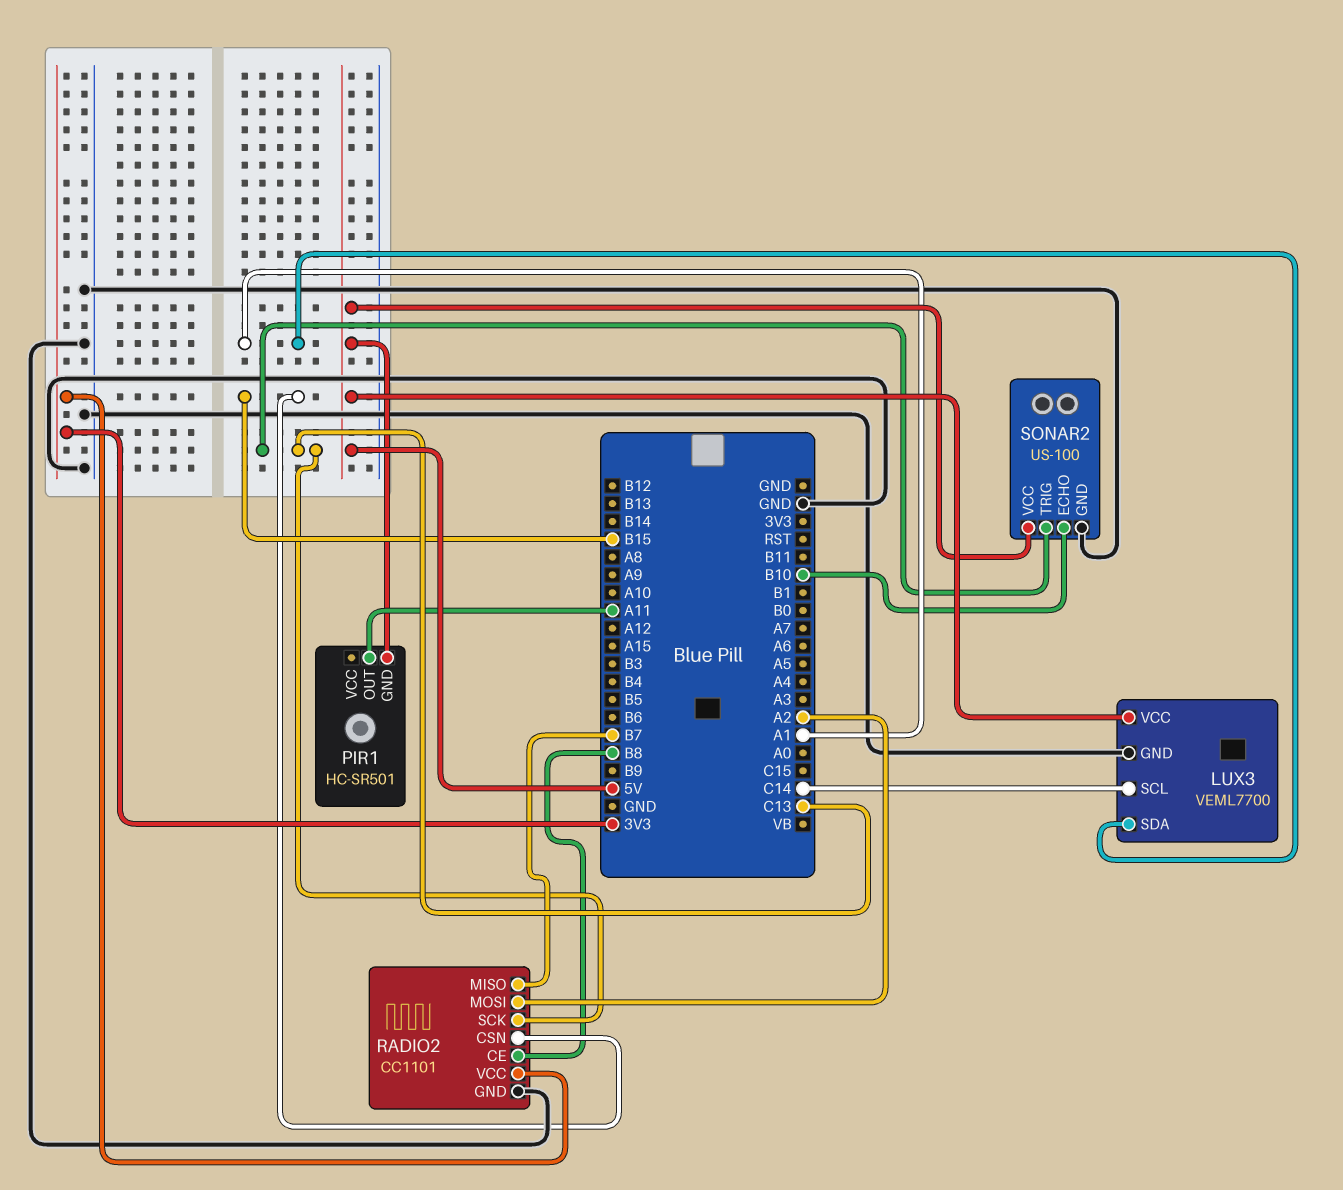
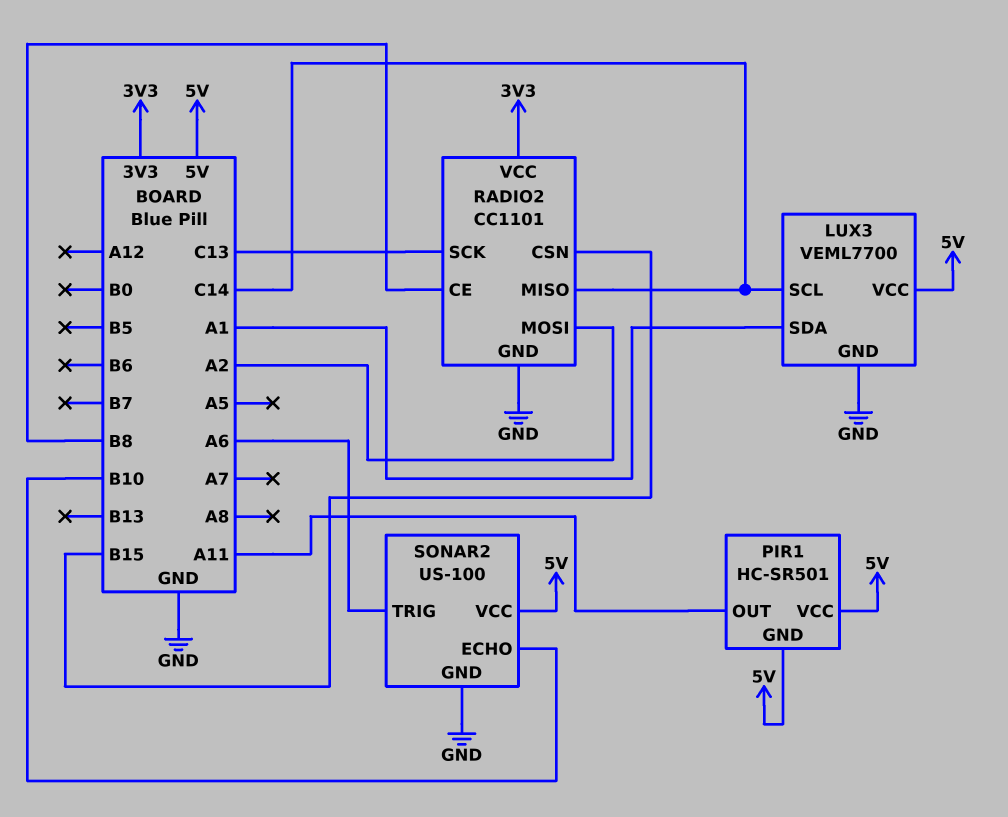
PIR1 pin VCC: none -> 5V
RADIO2 pin MISO: B7 -> C14
SONAR2 pin TRIG: C13 -> A6

